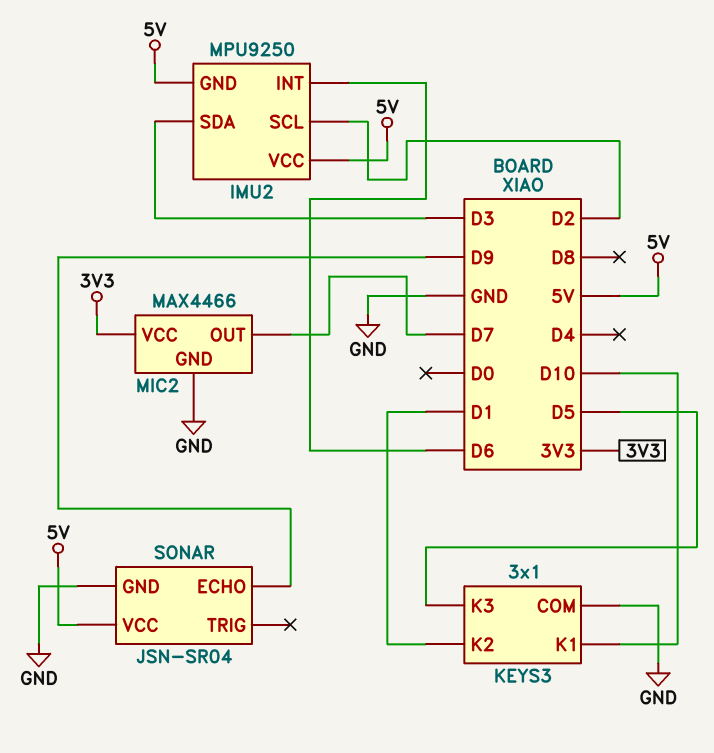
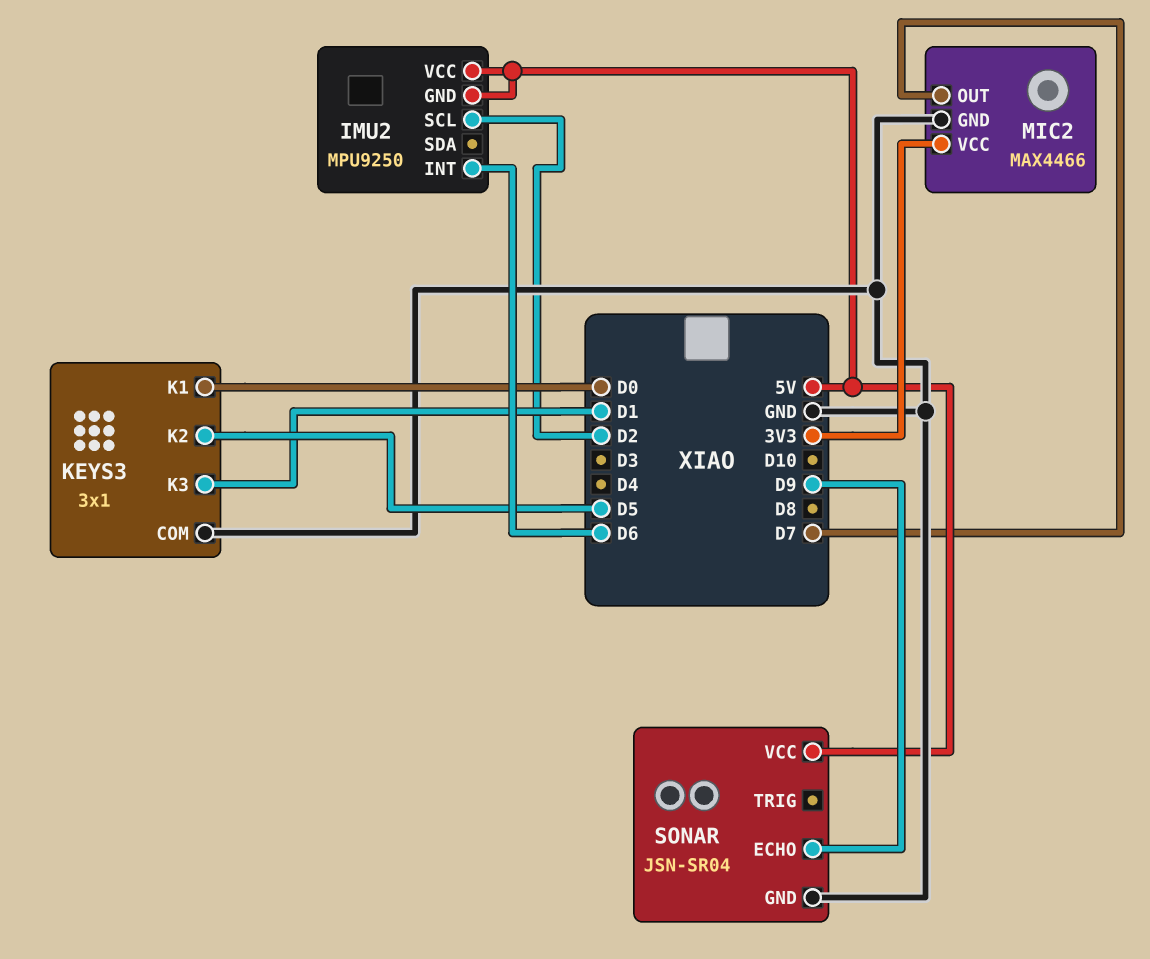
IMU2 pin SDA: D3 -> none
KEYS3 pin K1: D10 -> D0
KEYS3 pin K2: D1 -> D5
KEYS3 pin K3: D5 -> D1

